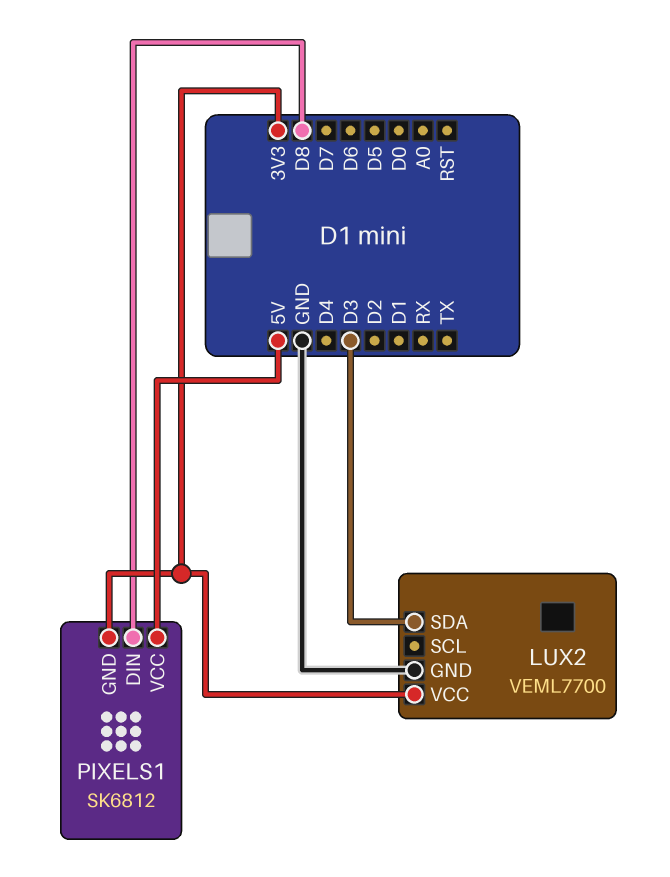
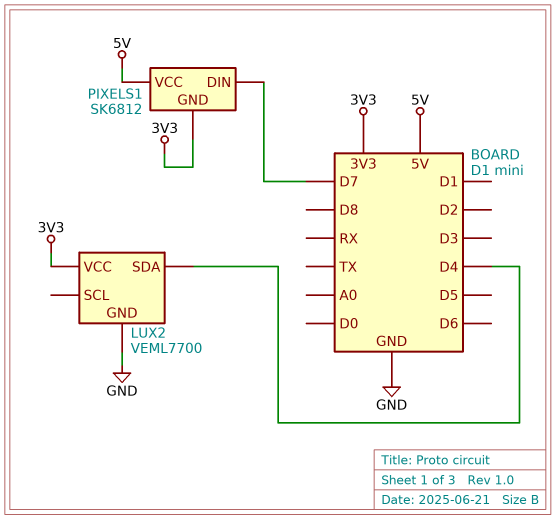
LUX2 pin SDA: D3 -> D4
PIXELS1 pin DIN: D8 -> D7

